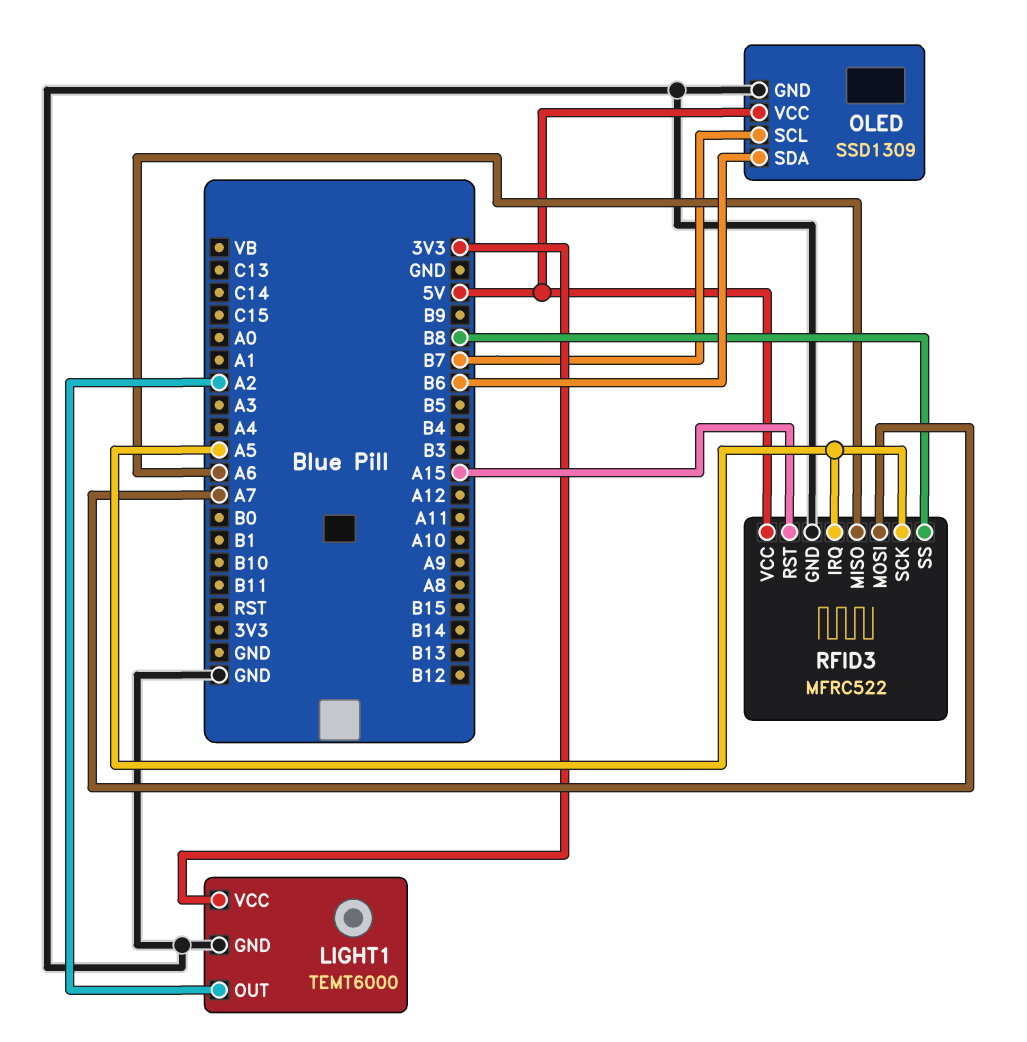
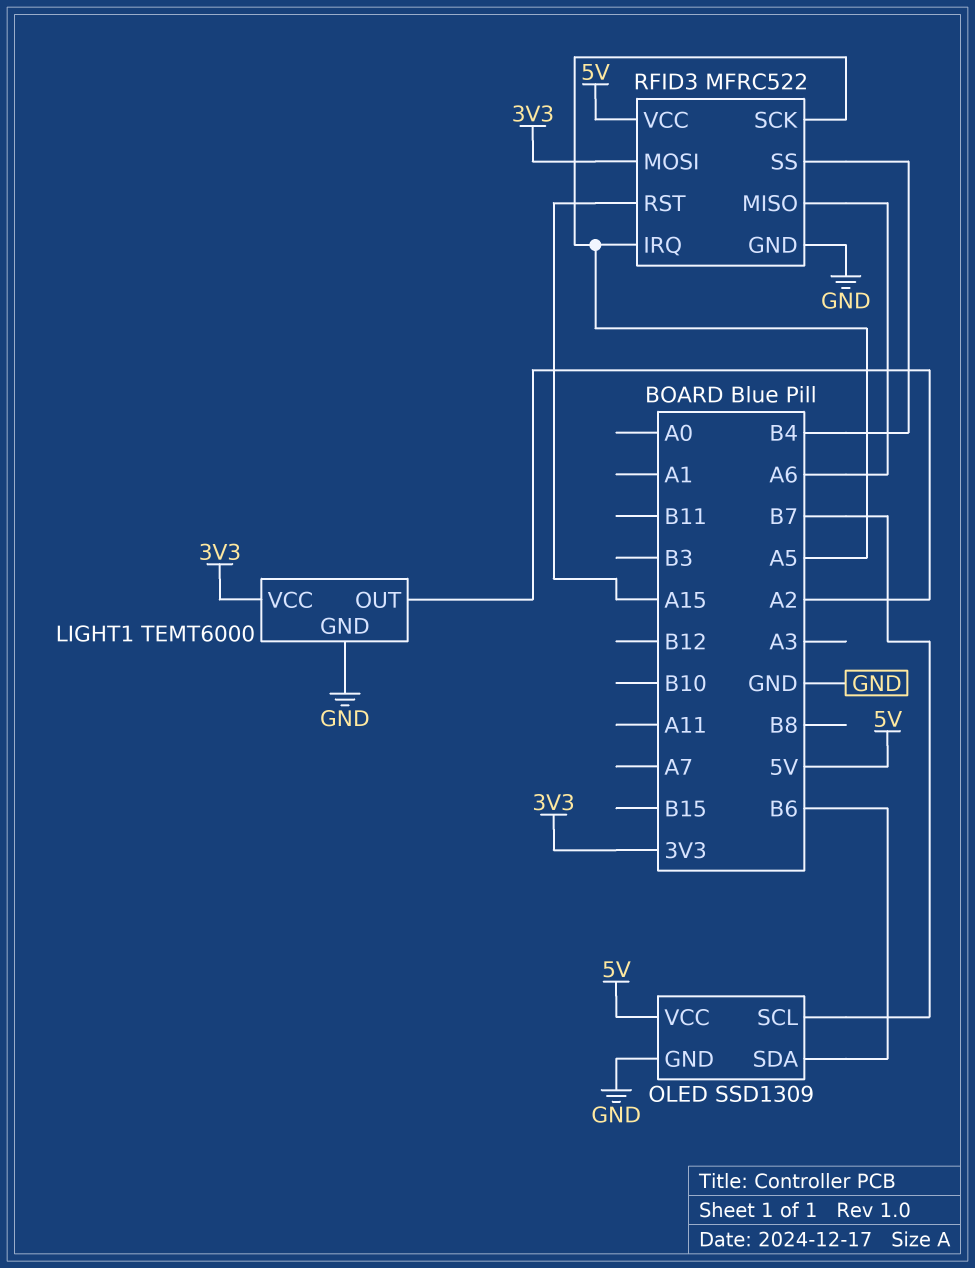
RFID3 pin MOSI: A7 -> 3V3
RFID3 pin SS: B8 -> B4

